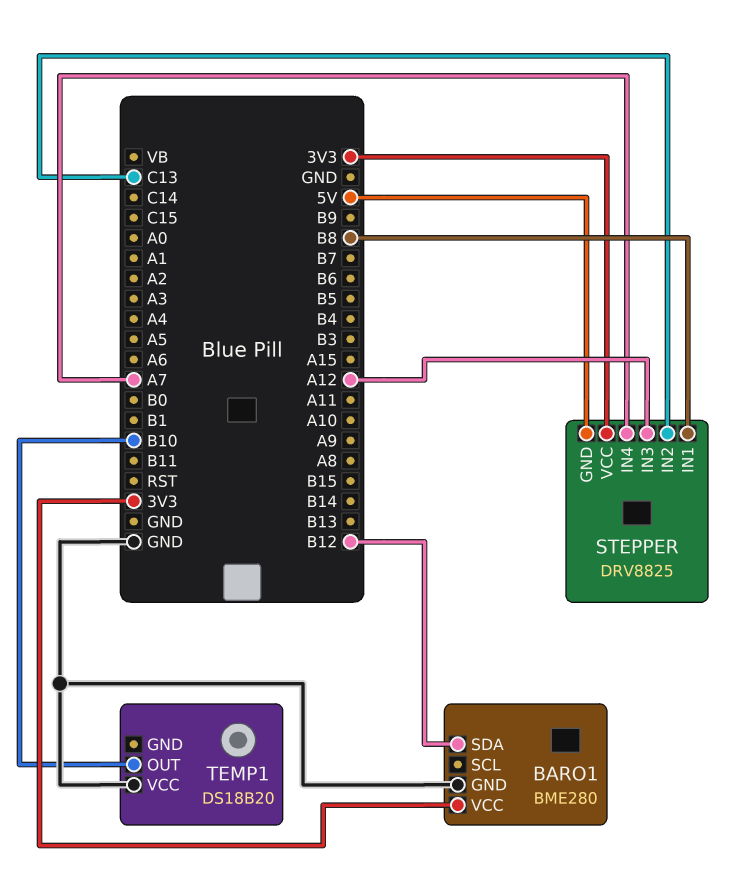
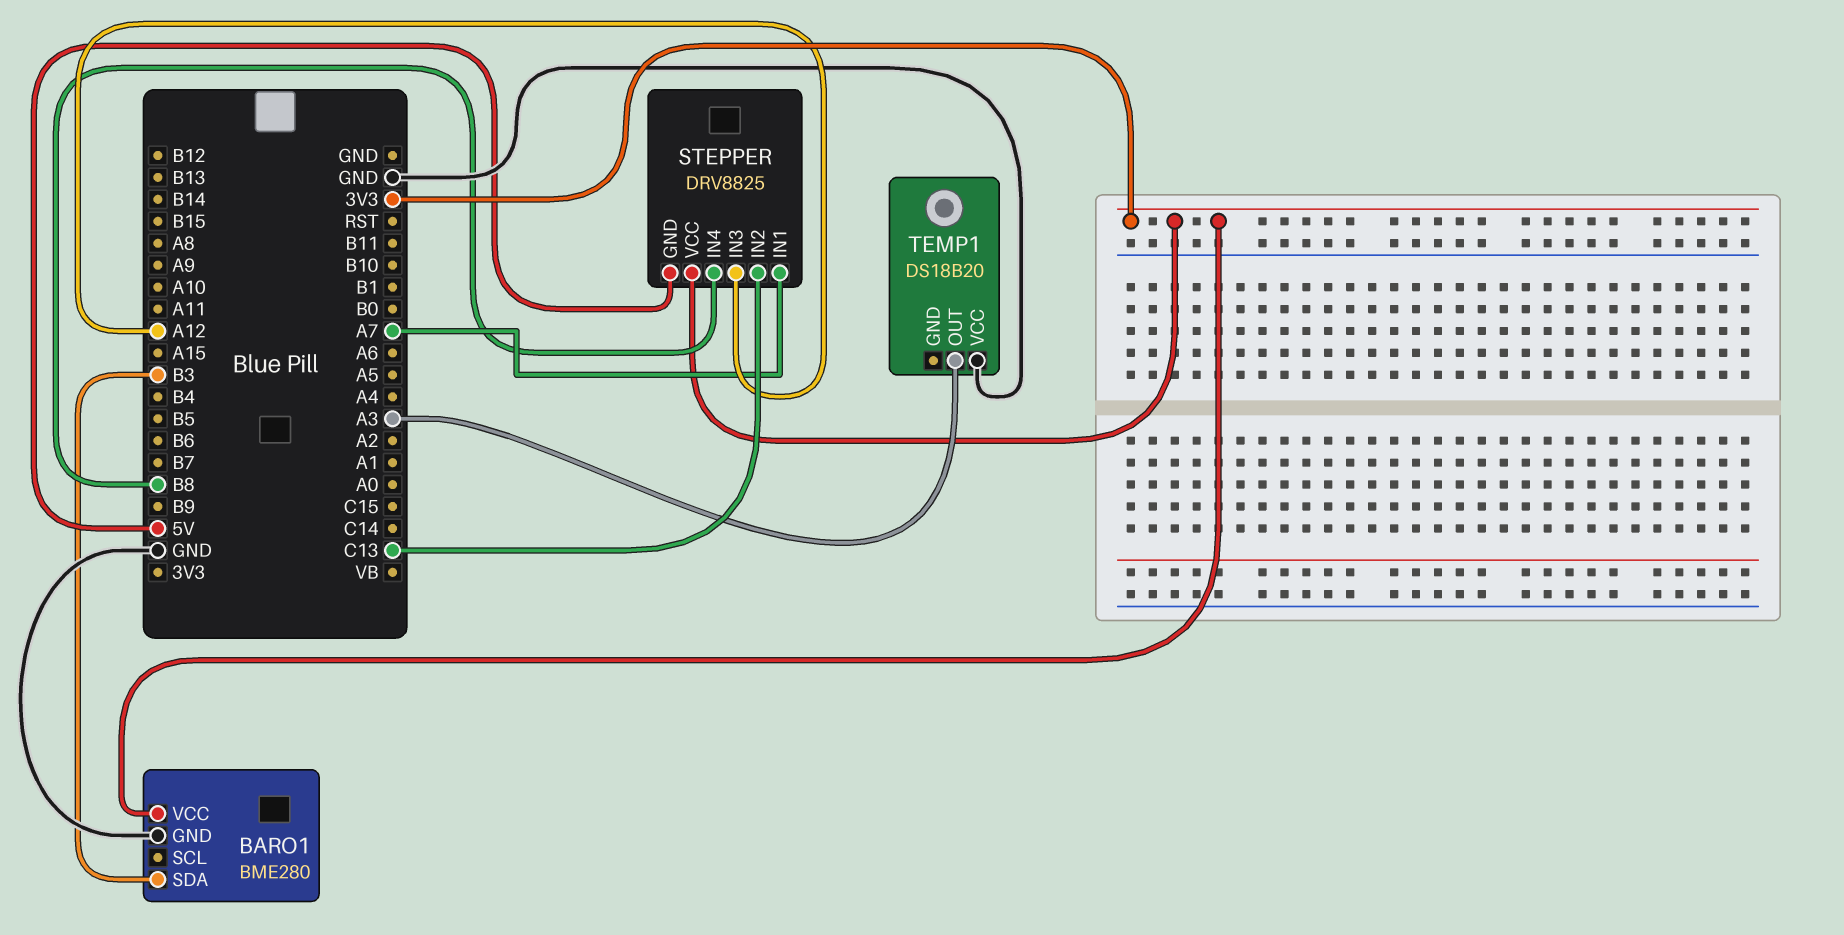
BARO1 pin SDA: B12 -> B3
STEPPER pin IN1: B8 -> A7
STEPPER pin IN4: A7 -> B8
TEMP1 pin OUT: B10 -> A3

